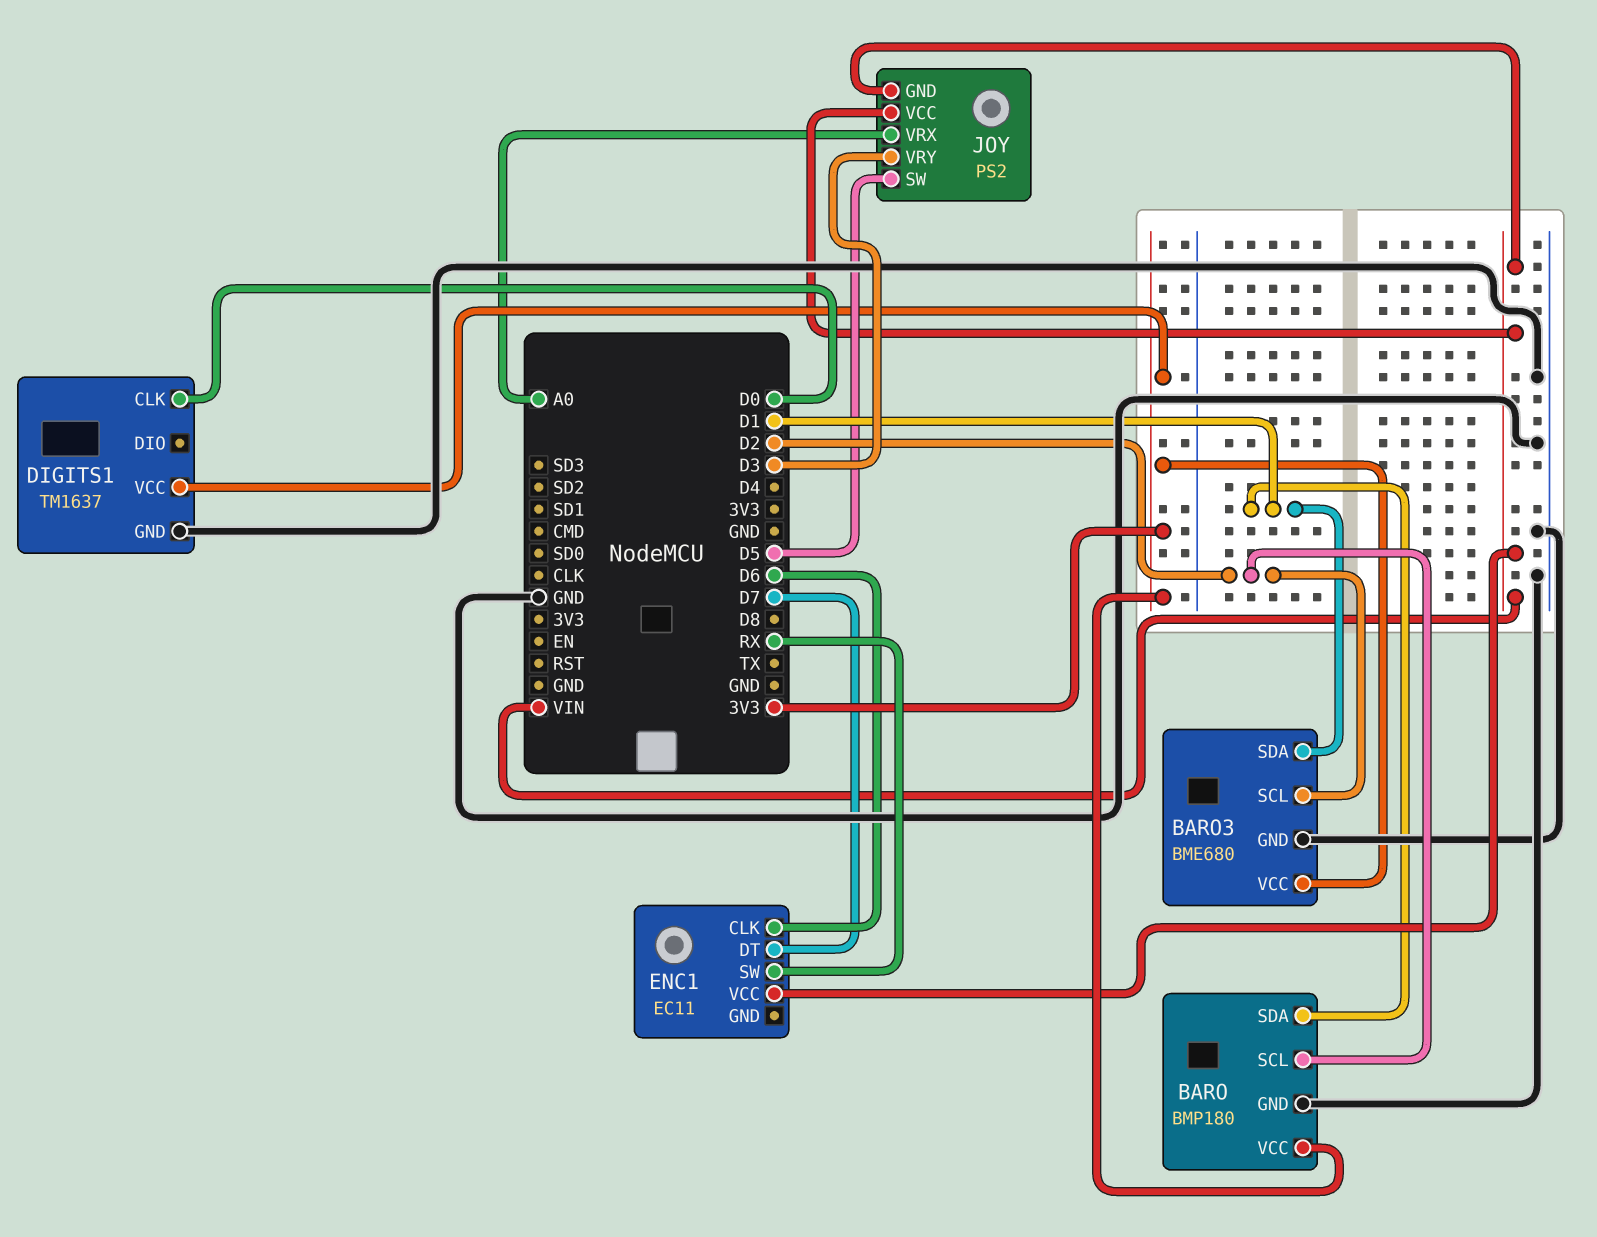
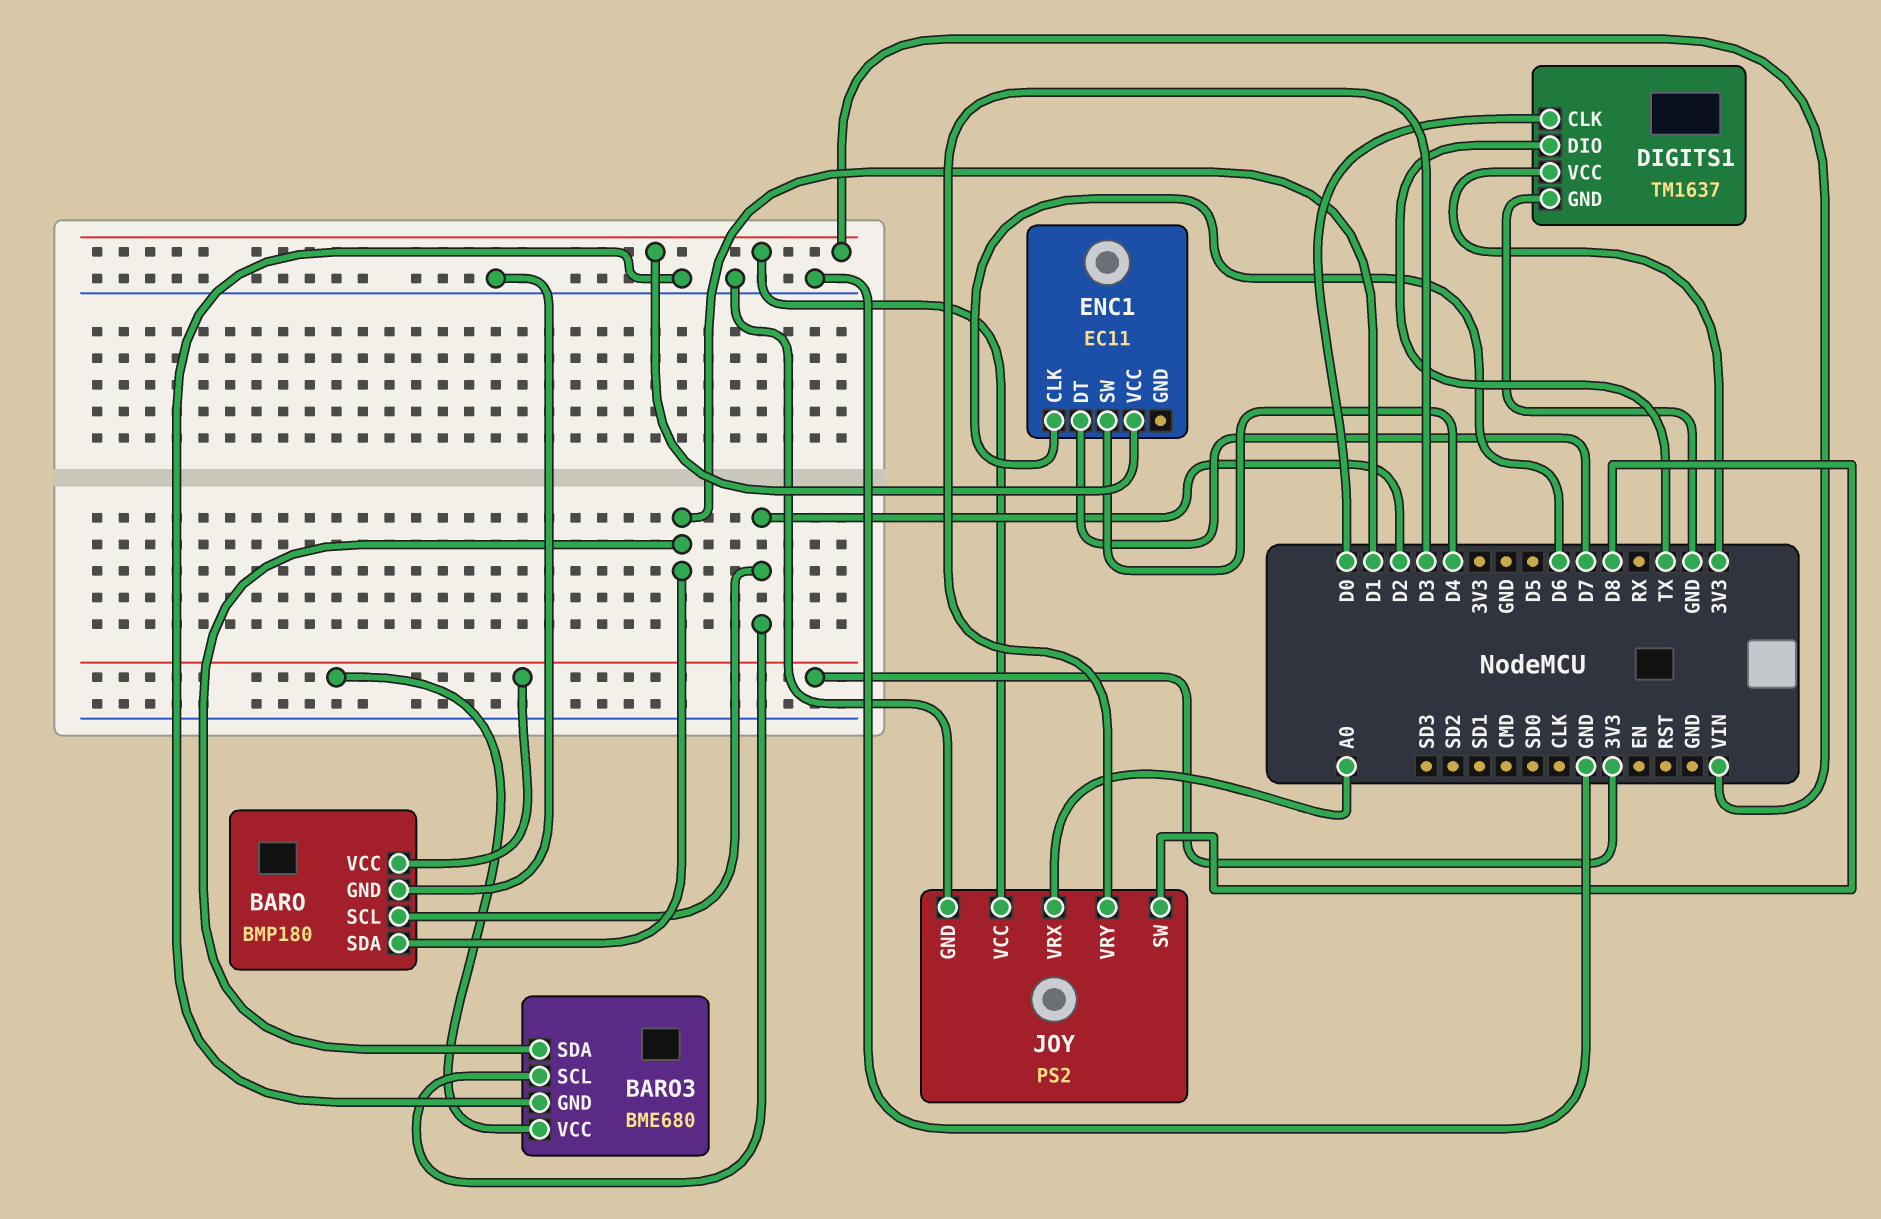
DIGITS1 pin DIO: none -> TX
ENC1 pin SW: RX -> D4
JOY pin GND: VIN -> GND
JOY pin SW: D5 -> D8

